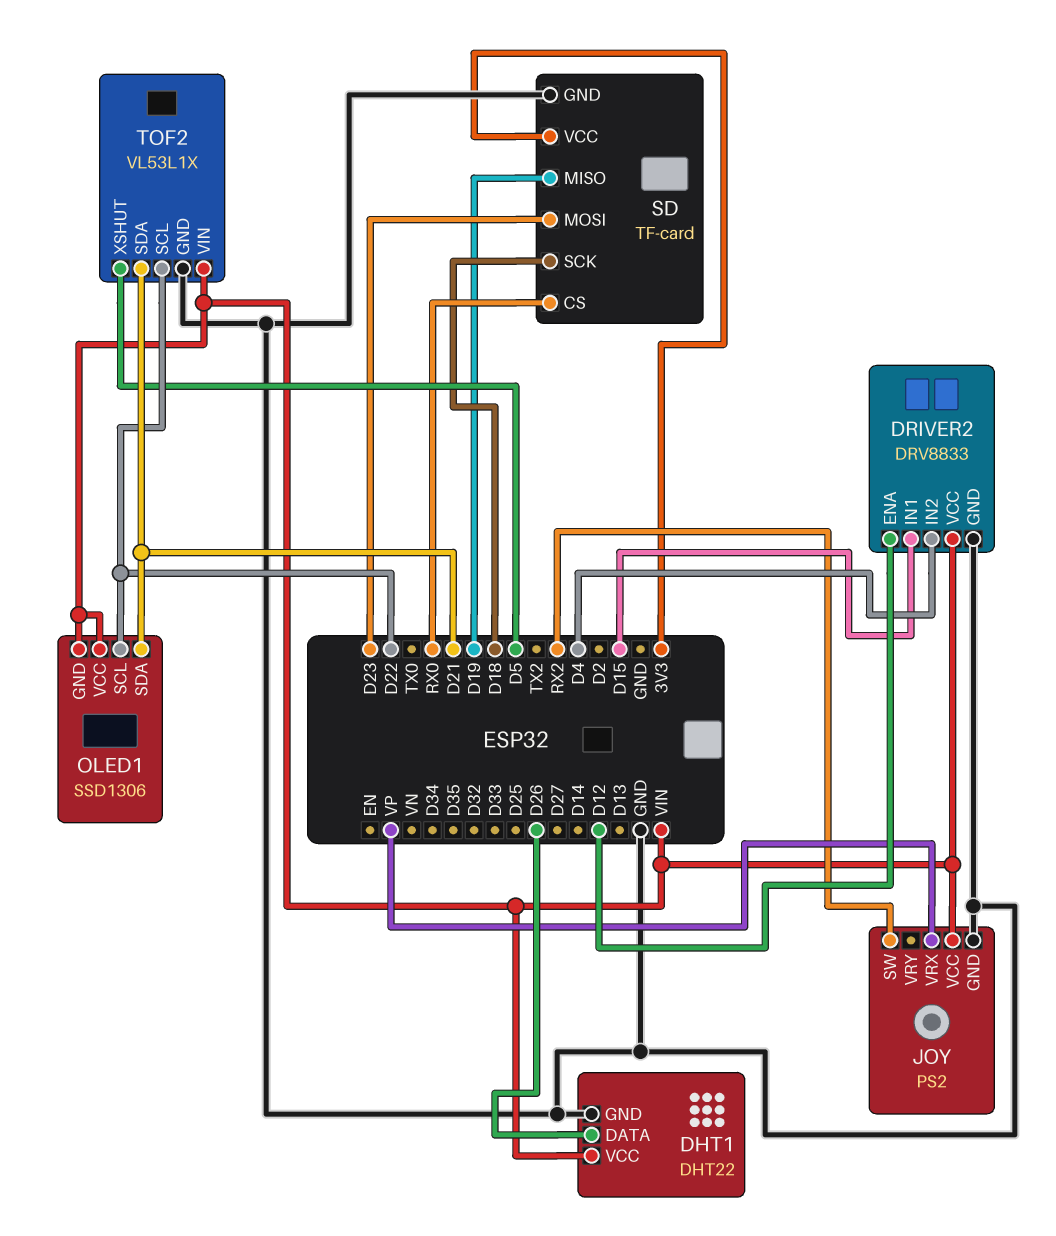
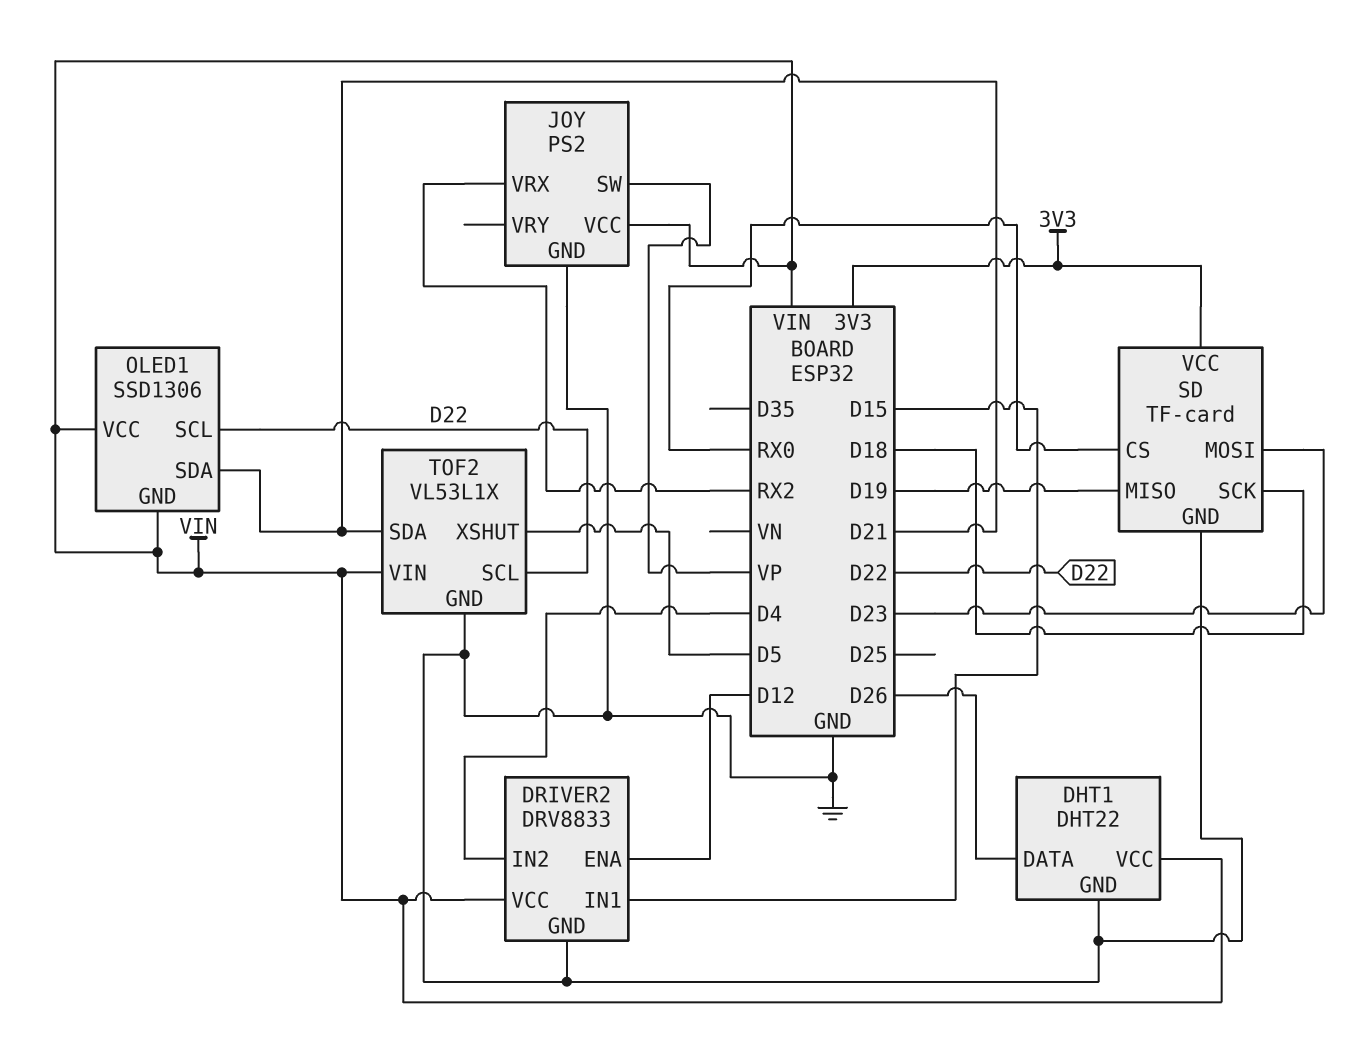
JOY pin SW: RX2 -> VP
JOY pin VRX: VP -> RX2

